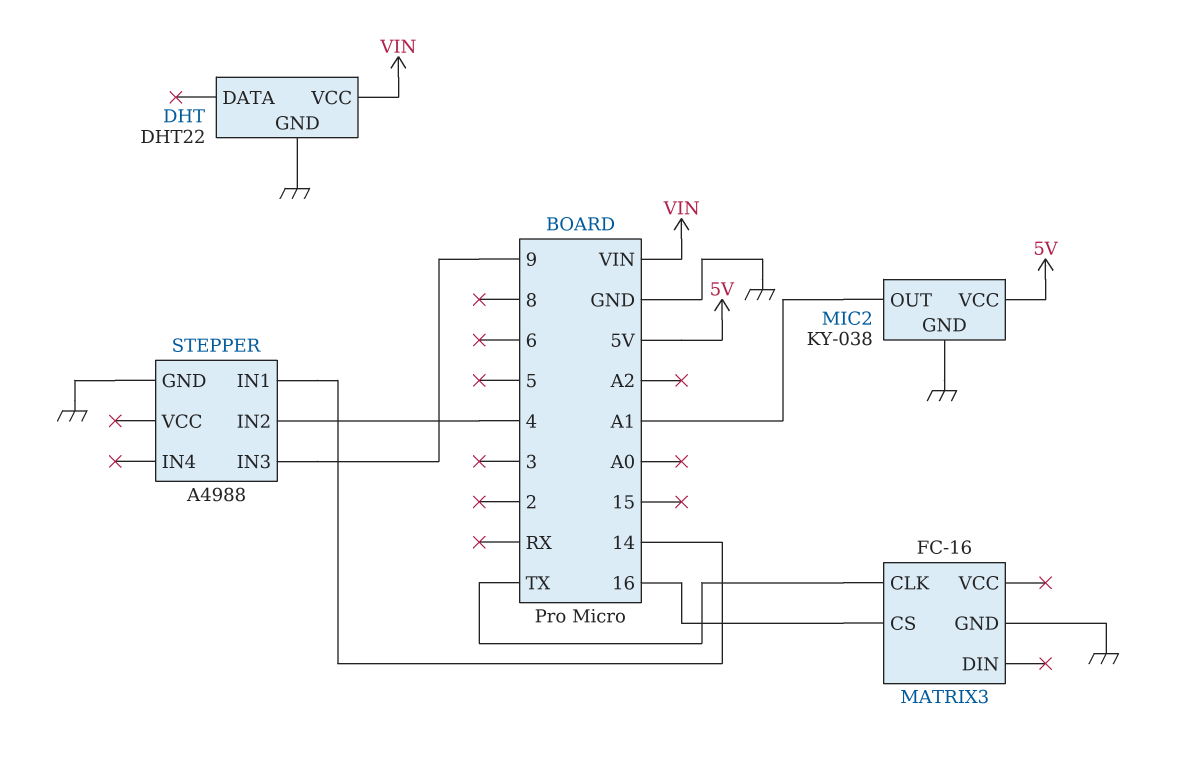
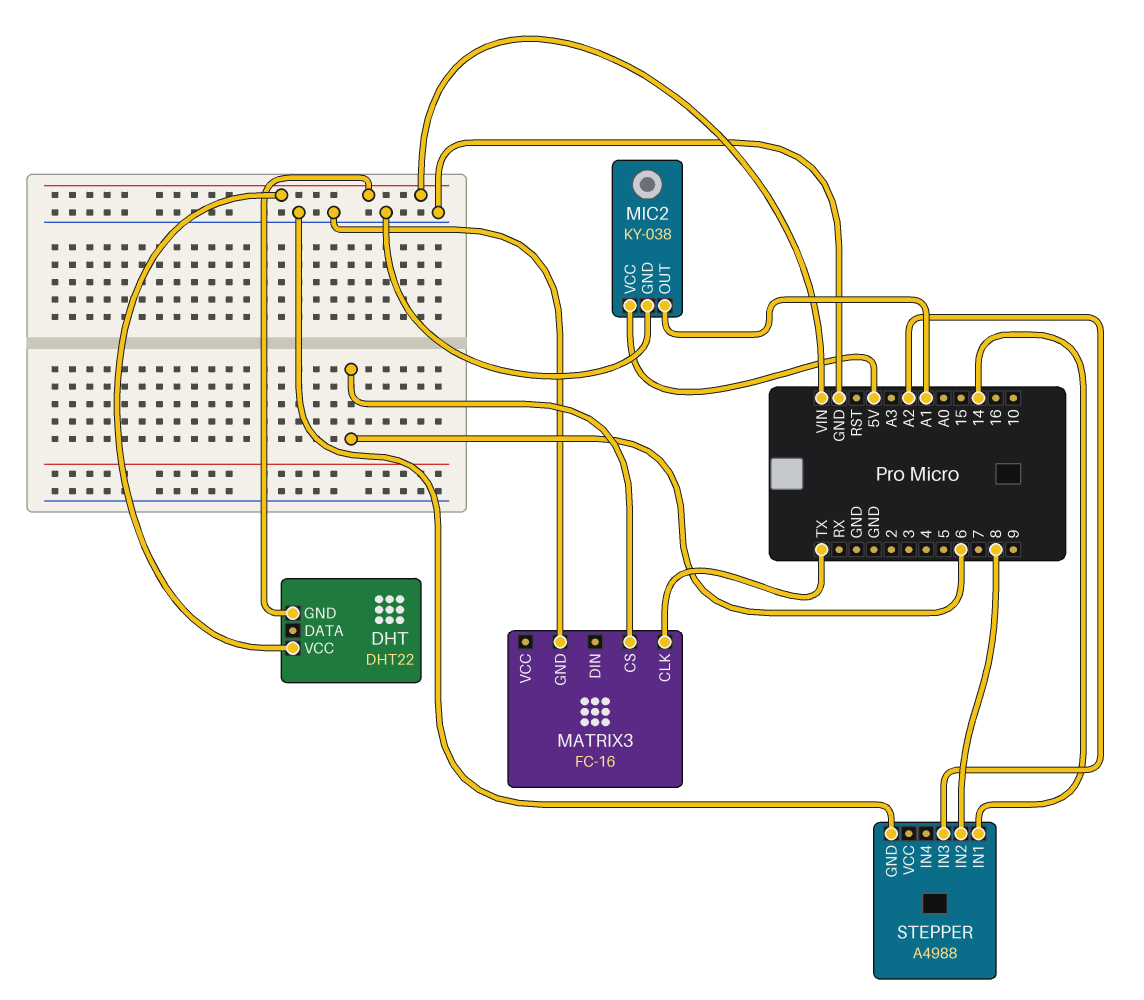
DHT pin GND: GND -> VIN
MATRIX3 pin CS: 16 -> 6
STEPPER pin IN2: 4 -> 8
STEPPER pin IN3: 9 -> A2

